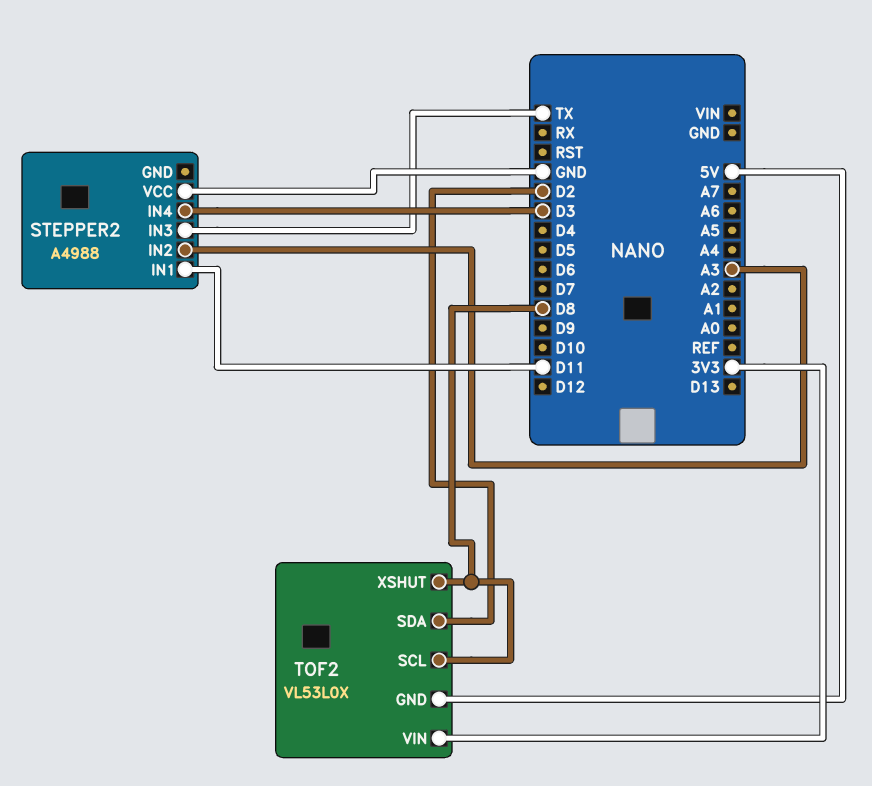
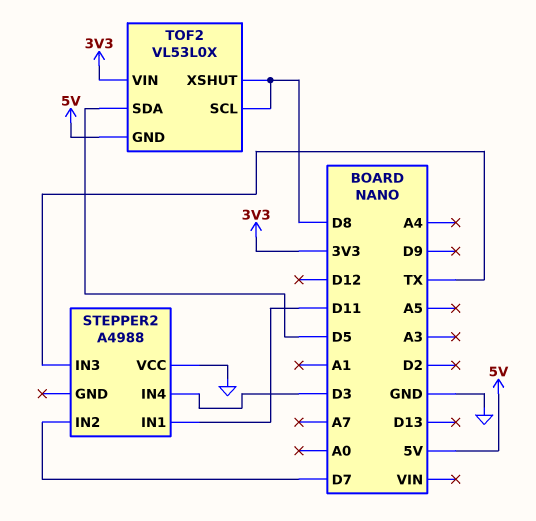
STEPPER2 pin IN2: A3 -> D7
TOF2 pin SDA: D2 -> D5

